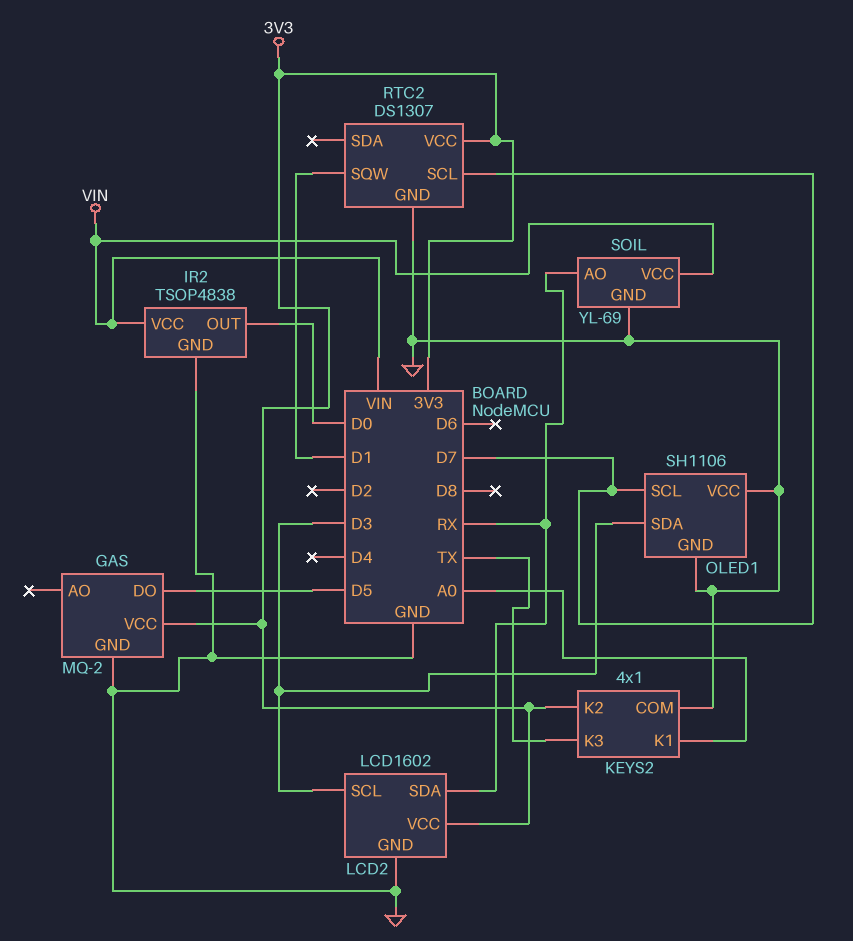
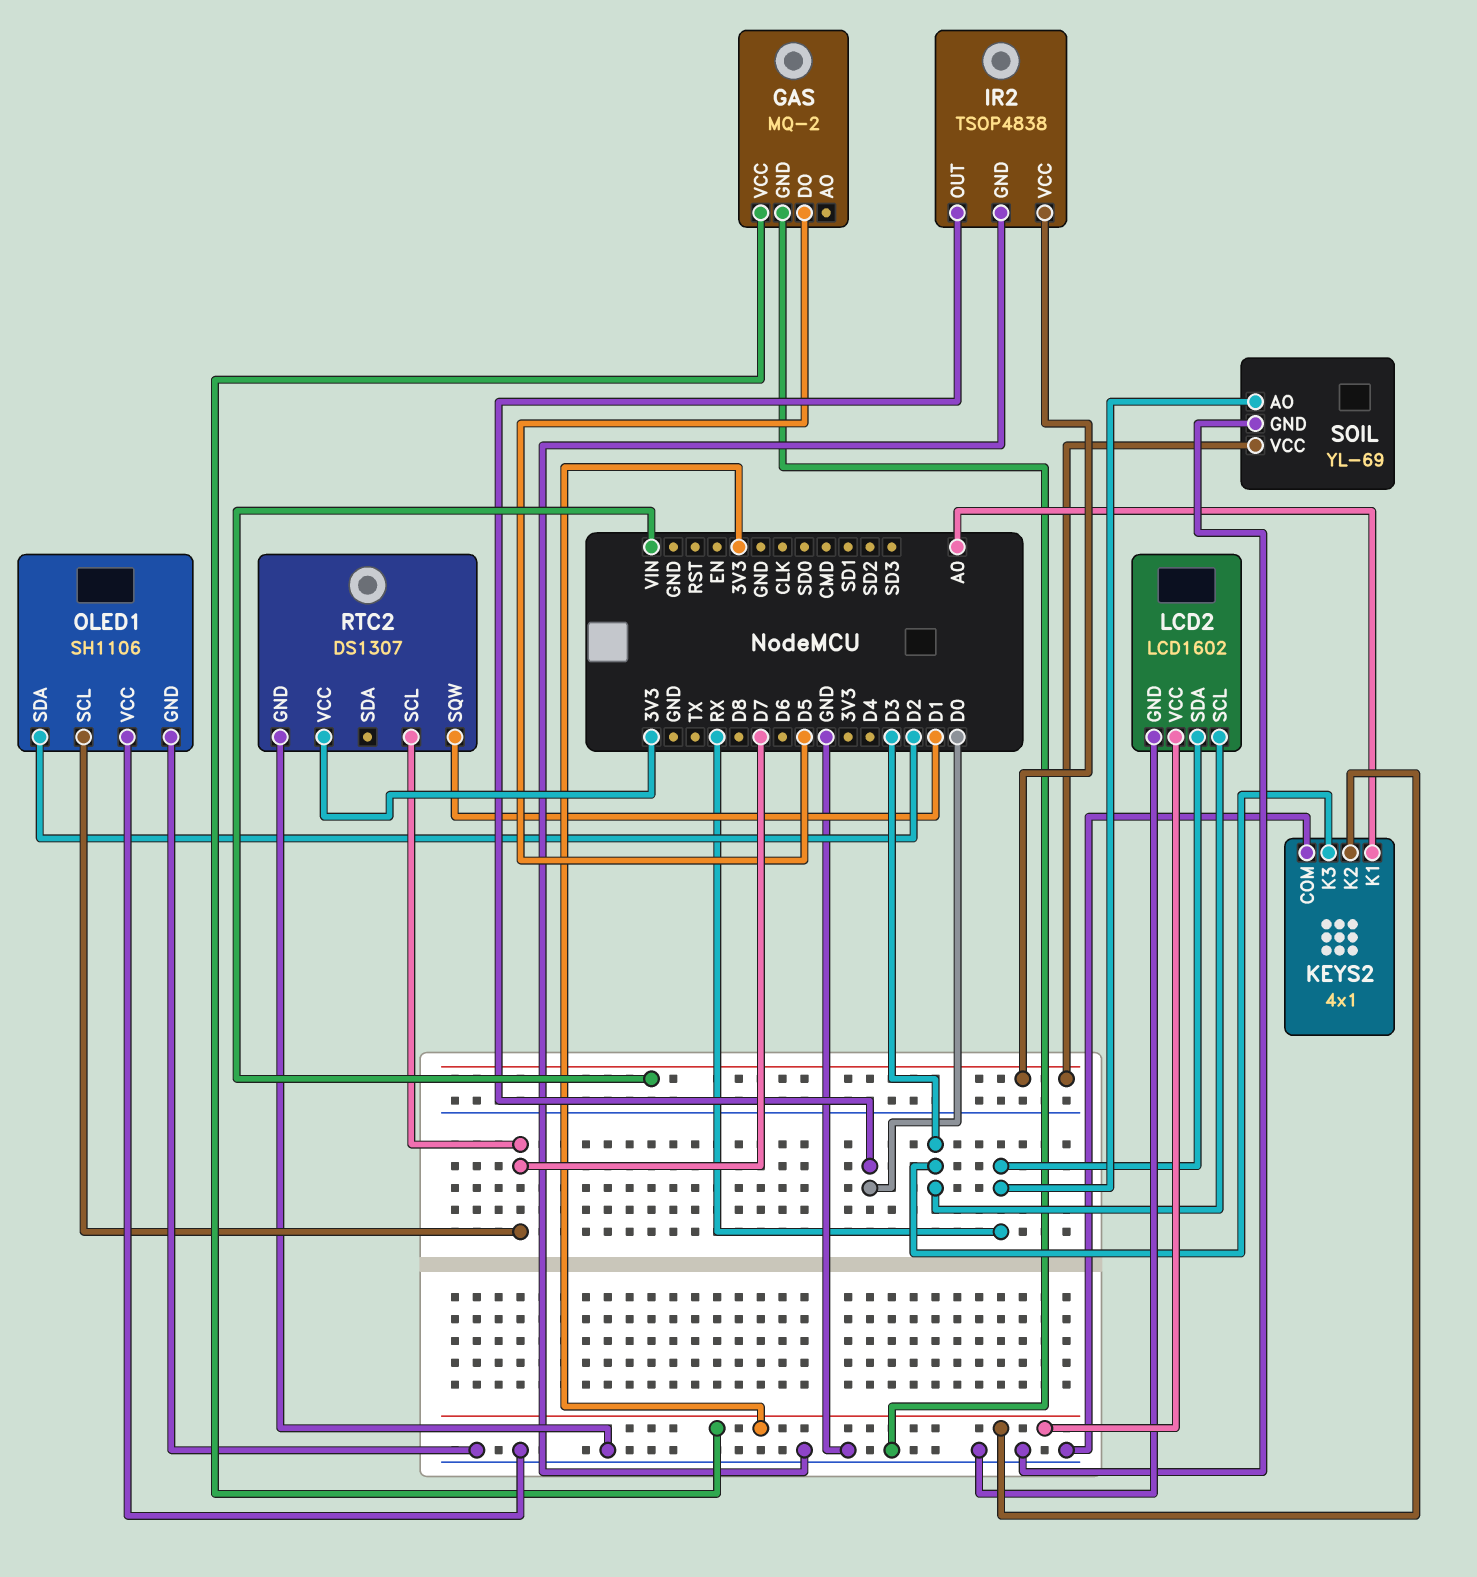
KEYS2 pin K3: TX -> D3
OLED1 pin SDA: D3 -> D2

